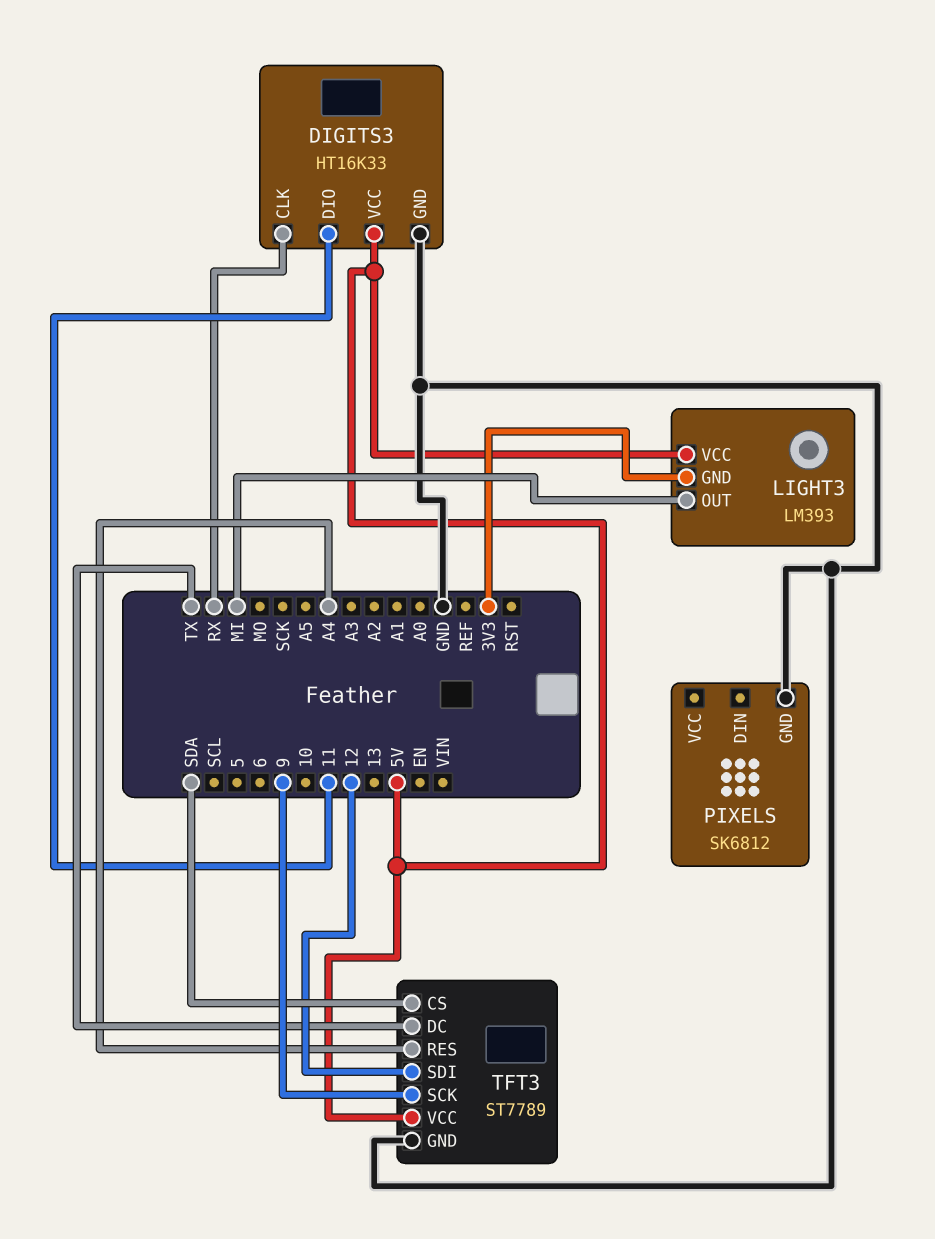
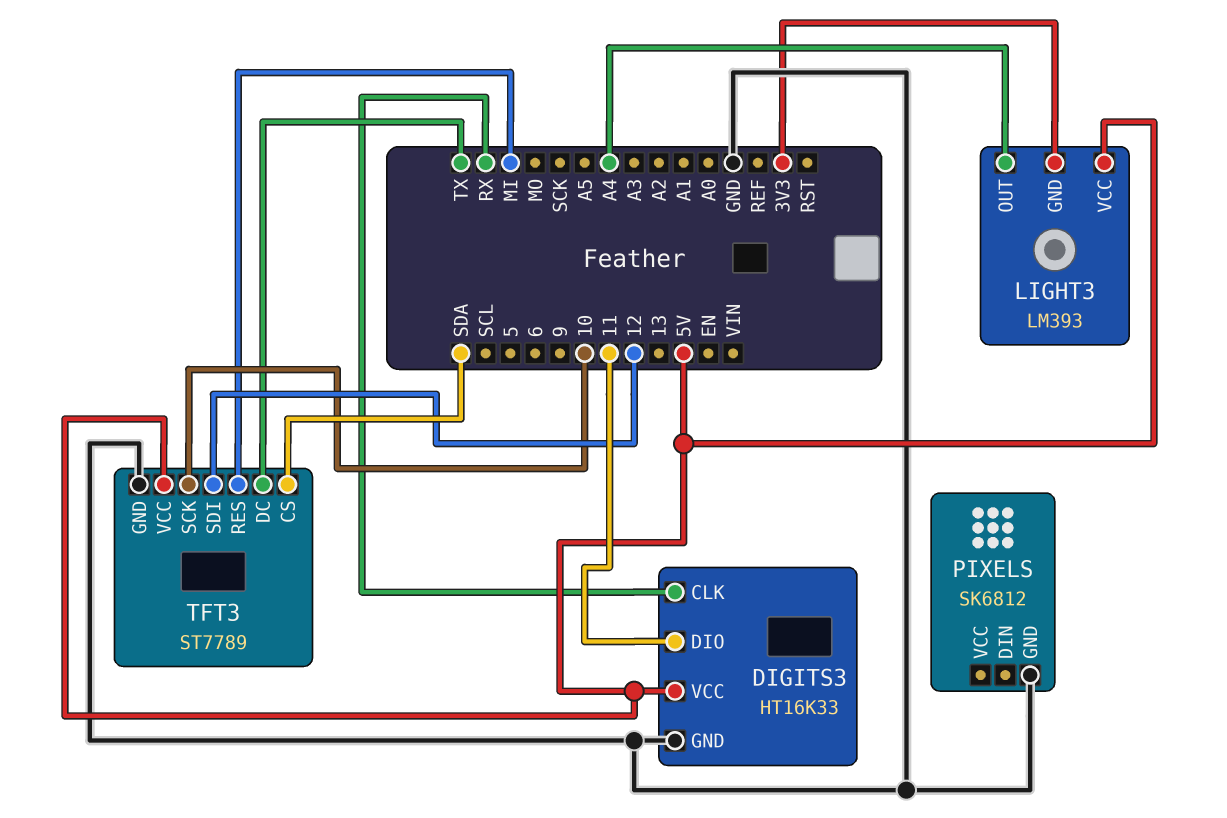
LIGHT3 pin OUT: MI -> A4
TFT3 pin RES: A4 -> MI
TFT3 pin SCK: 9 -> 10

